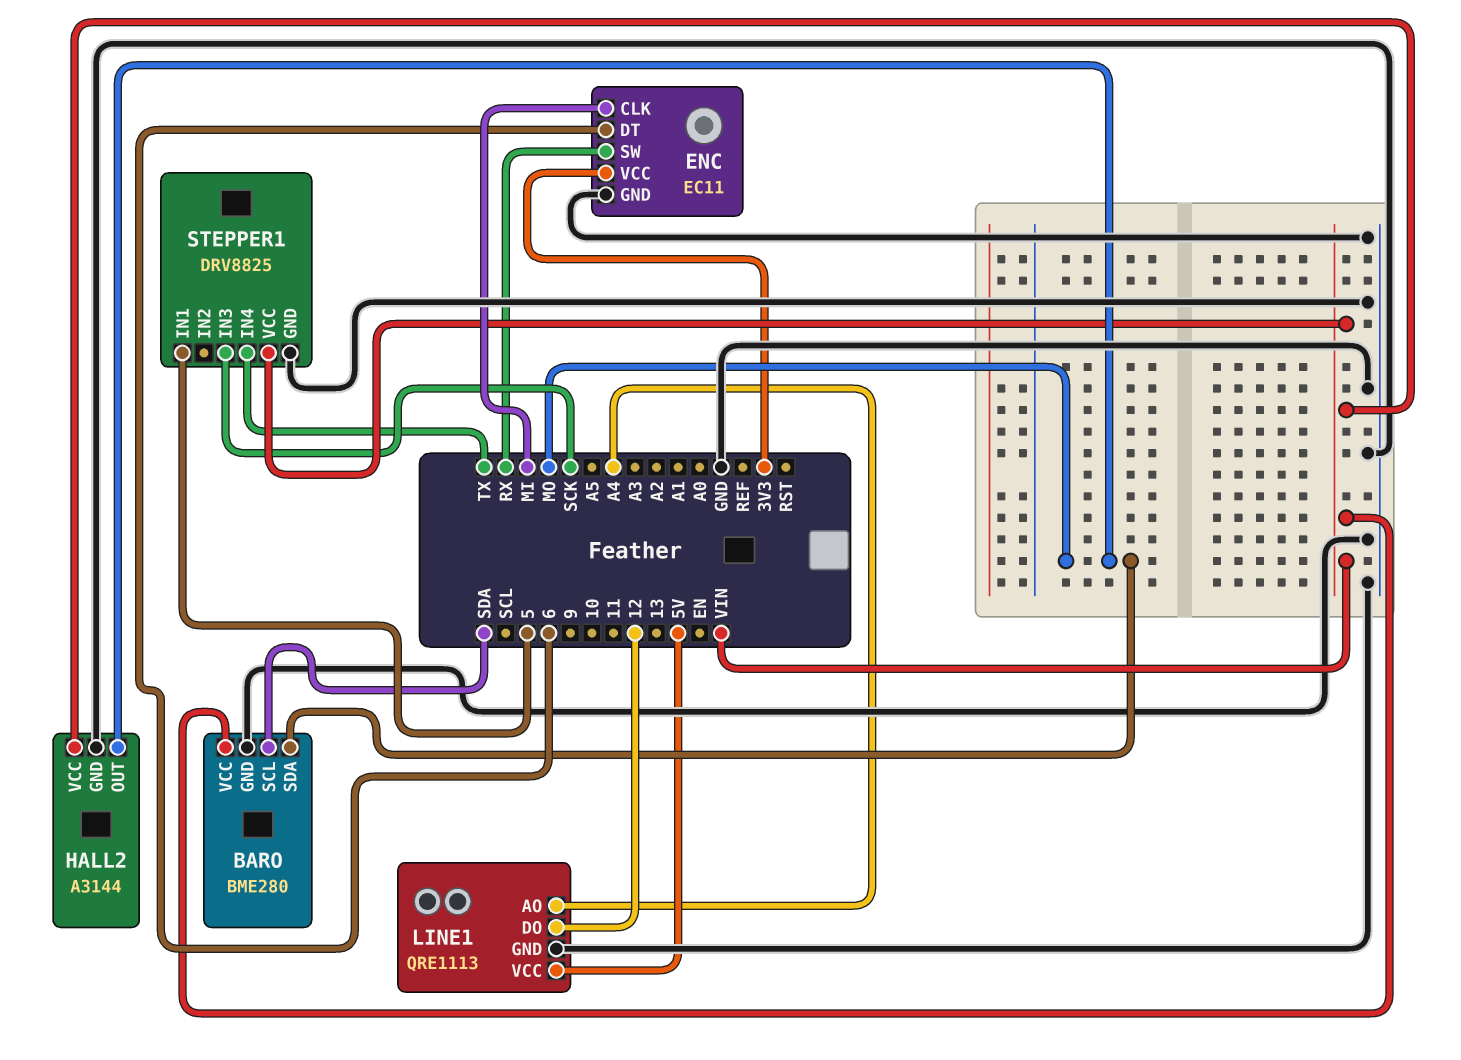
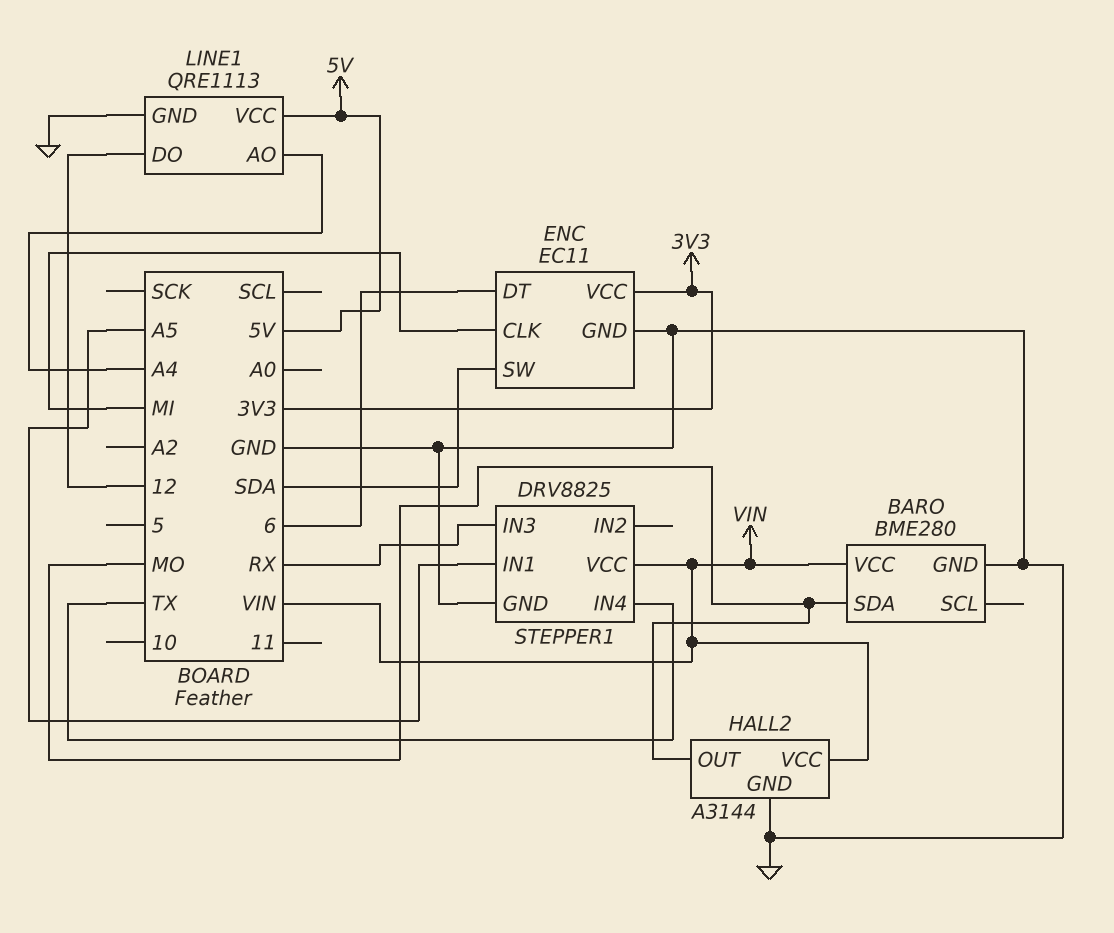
BARO pin SCL: SDA -> none
ENC pin SW: RX -> SDA
STEPPER1 pin IN1: 5 -> A5
STEPPER1 pin IN3: SCK -> RX

